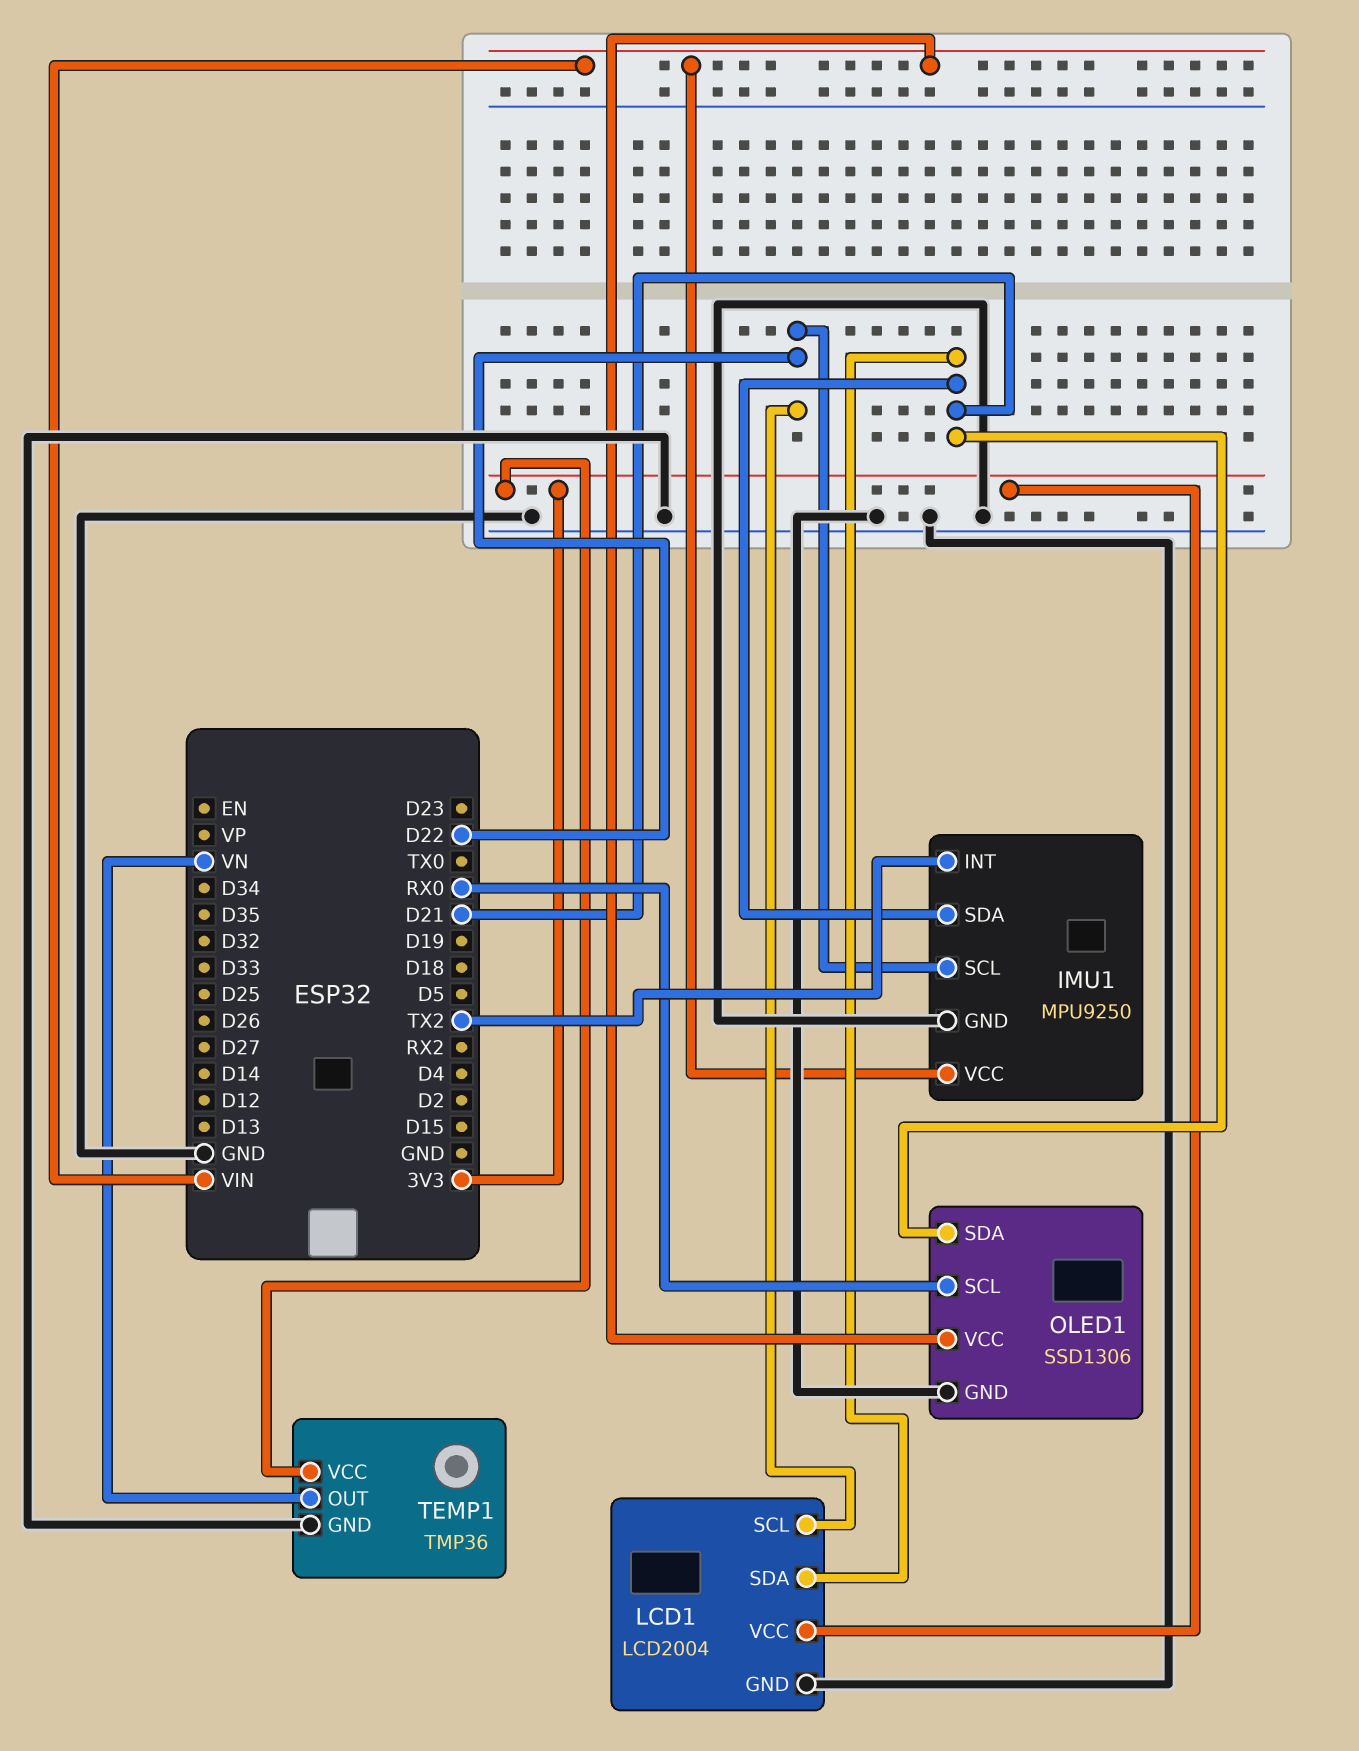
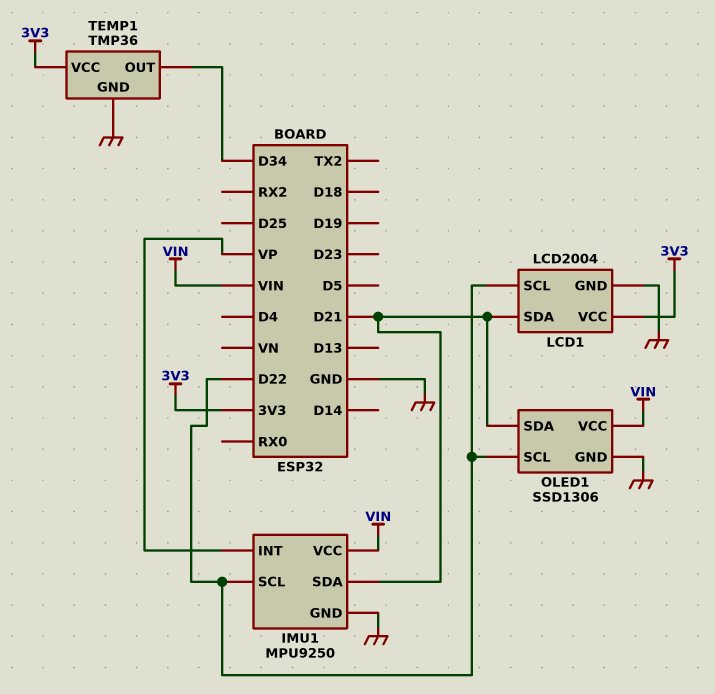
IMU1 pin INT: TX2 -> VP
OLED1 pin SCL: RX0 -> D22
TEMP1 pin OUT: VN -> D34

